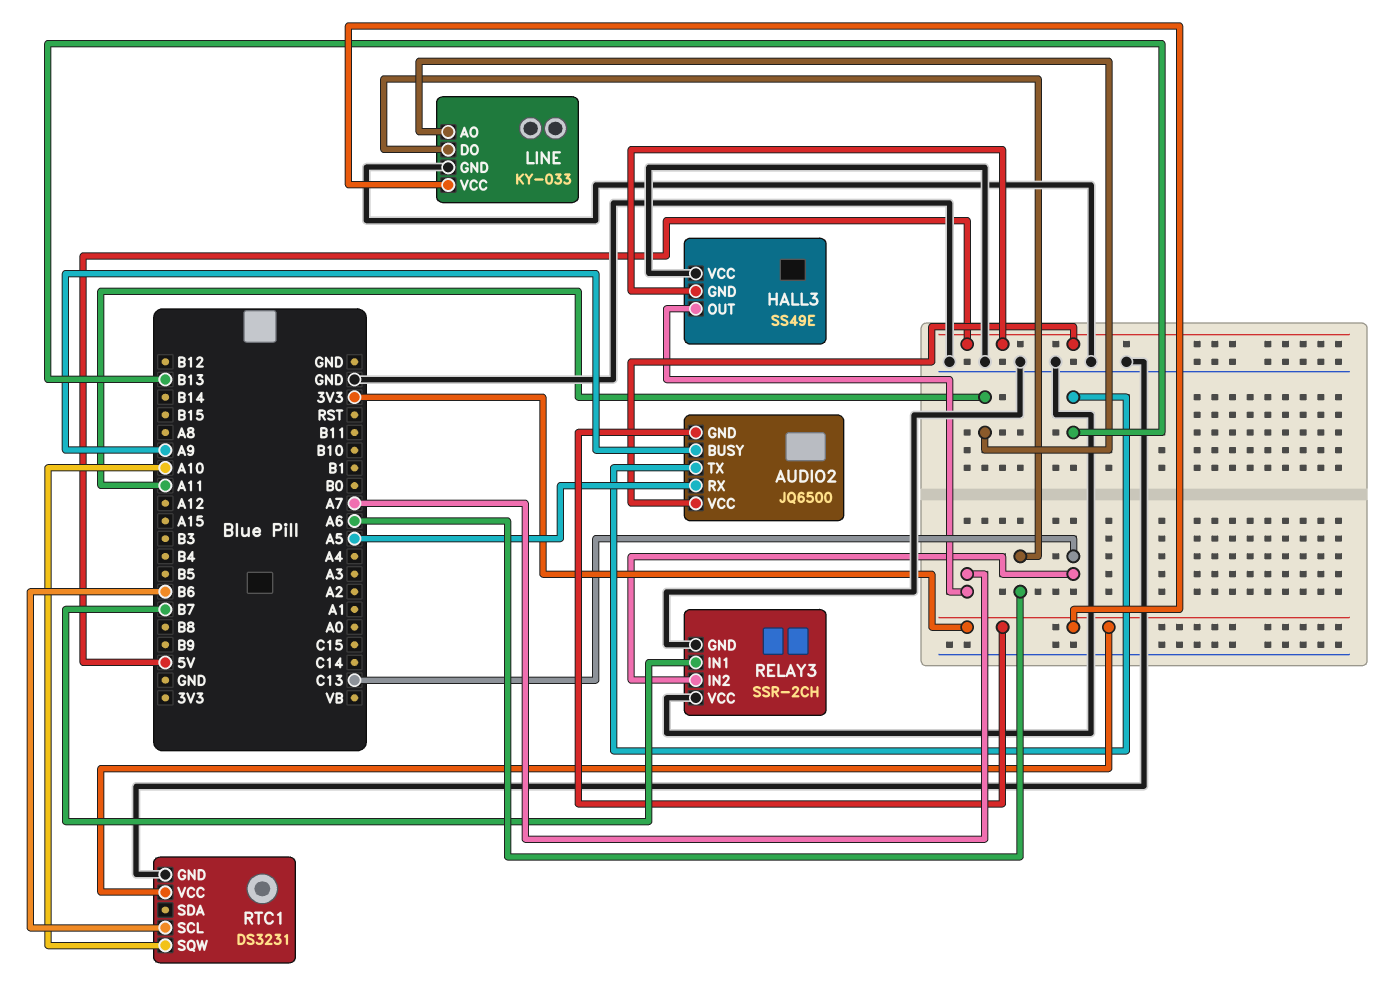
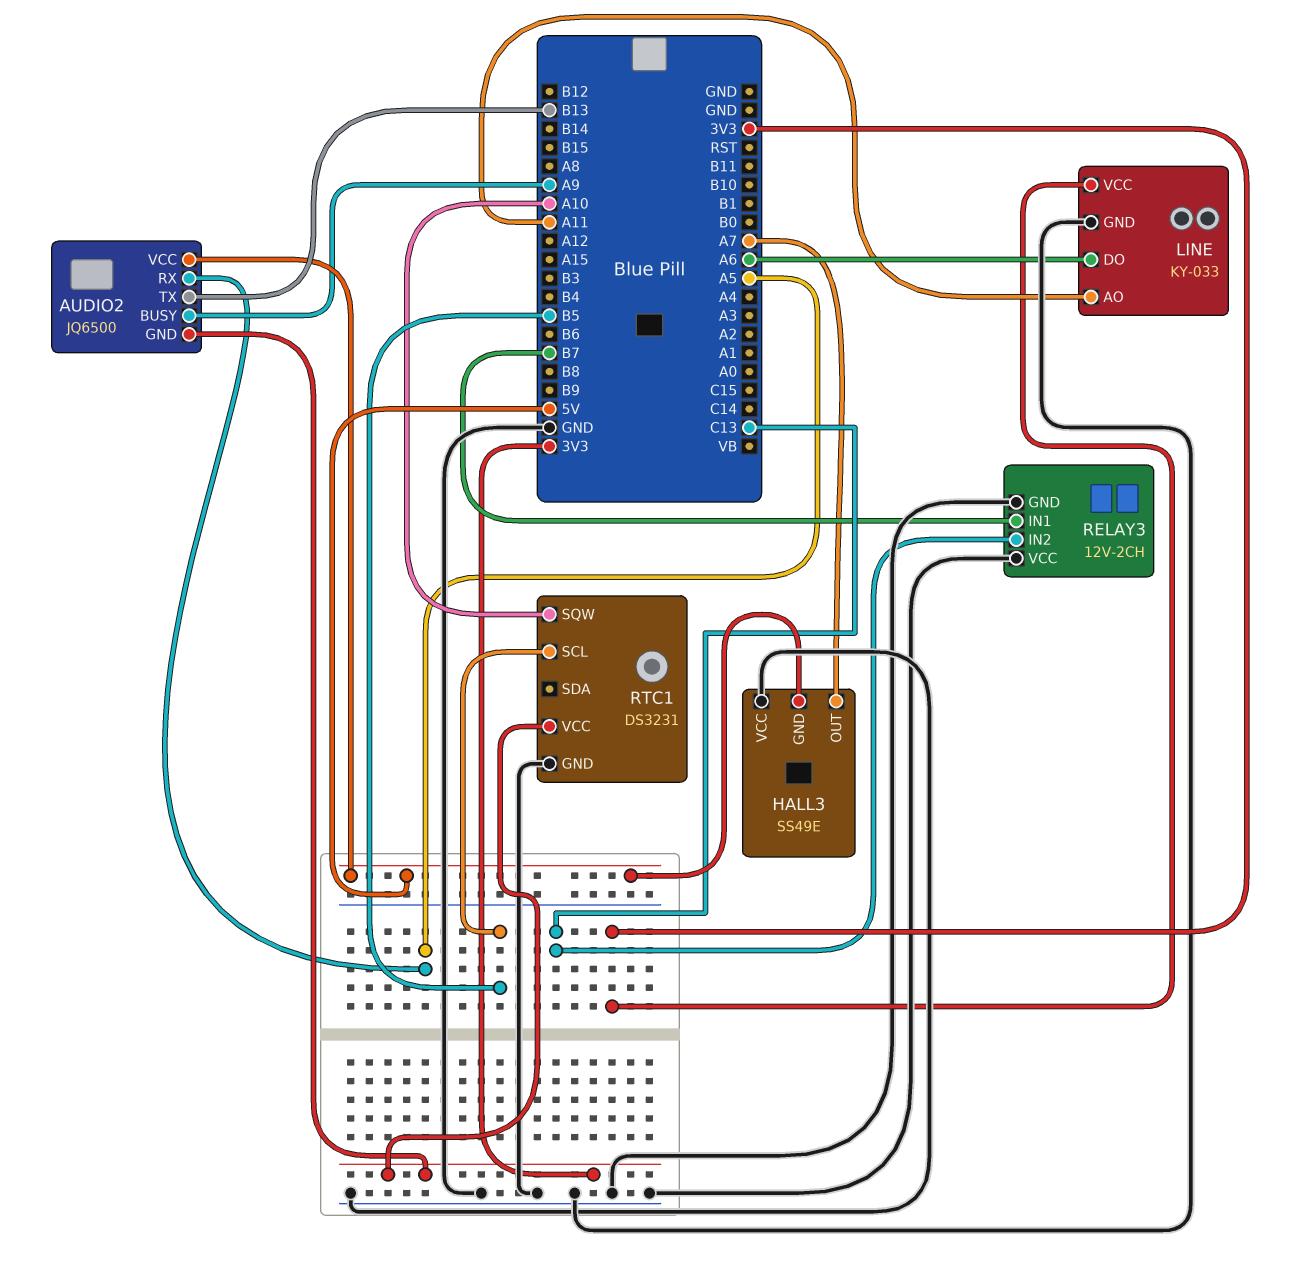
RELAY3: SSR-2CH -> 12V-2CH
RTC1 pin SCL: B6 -> B5

